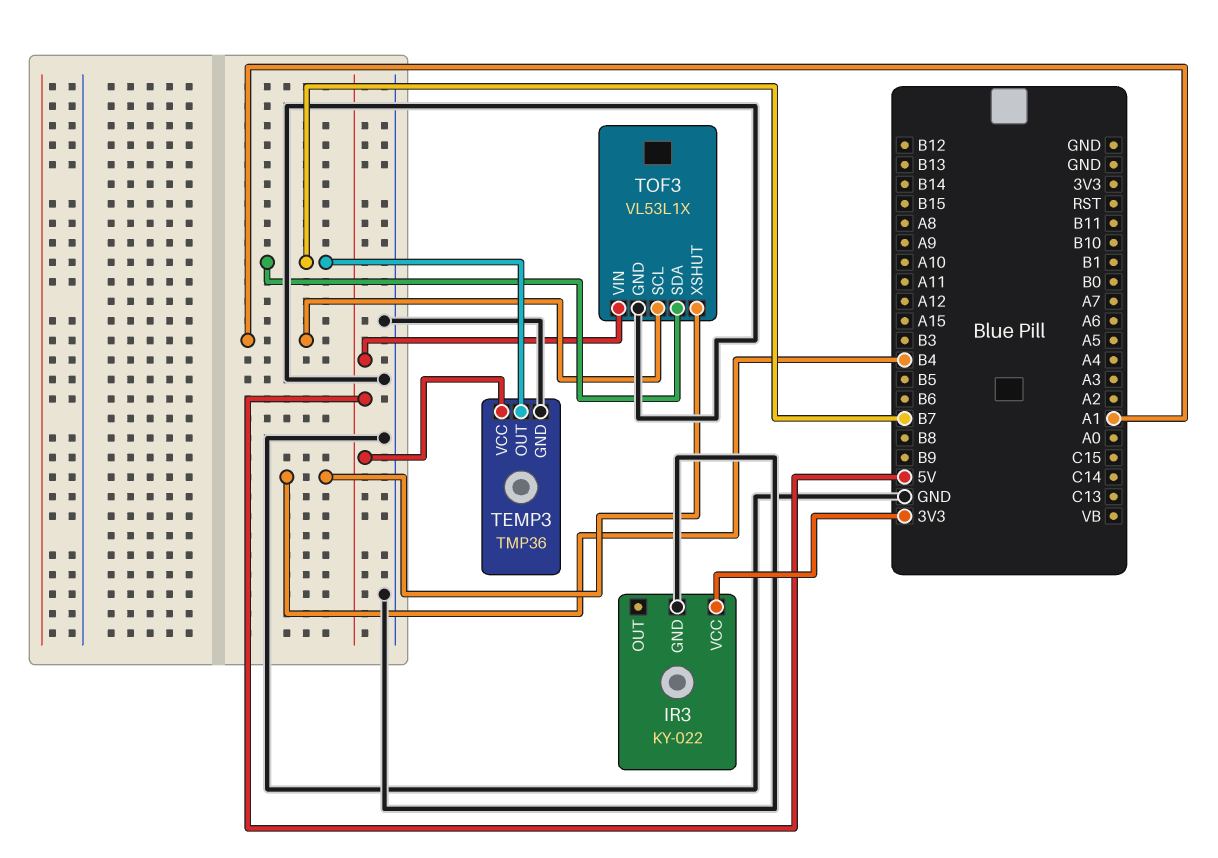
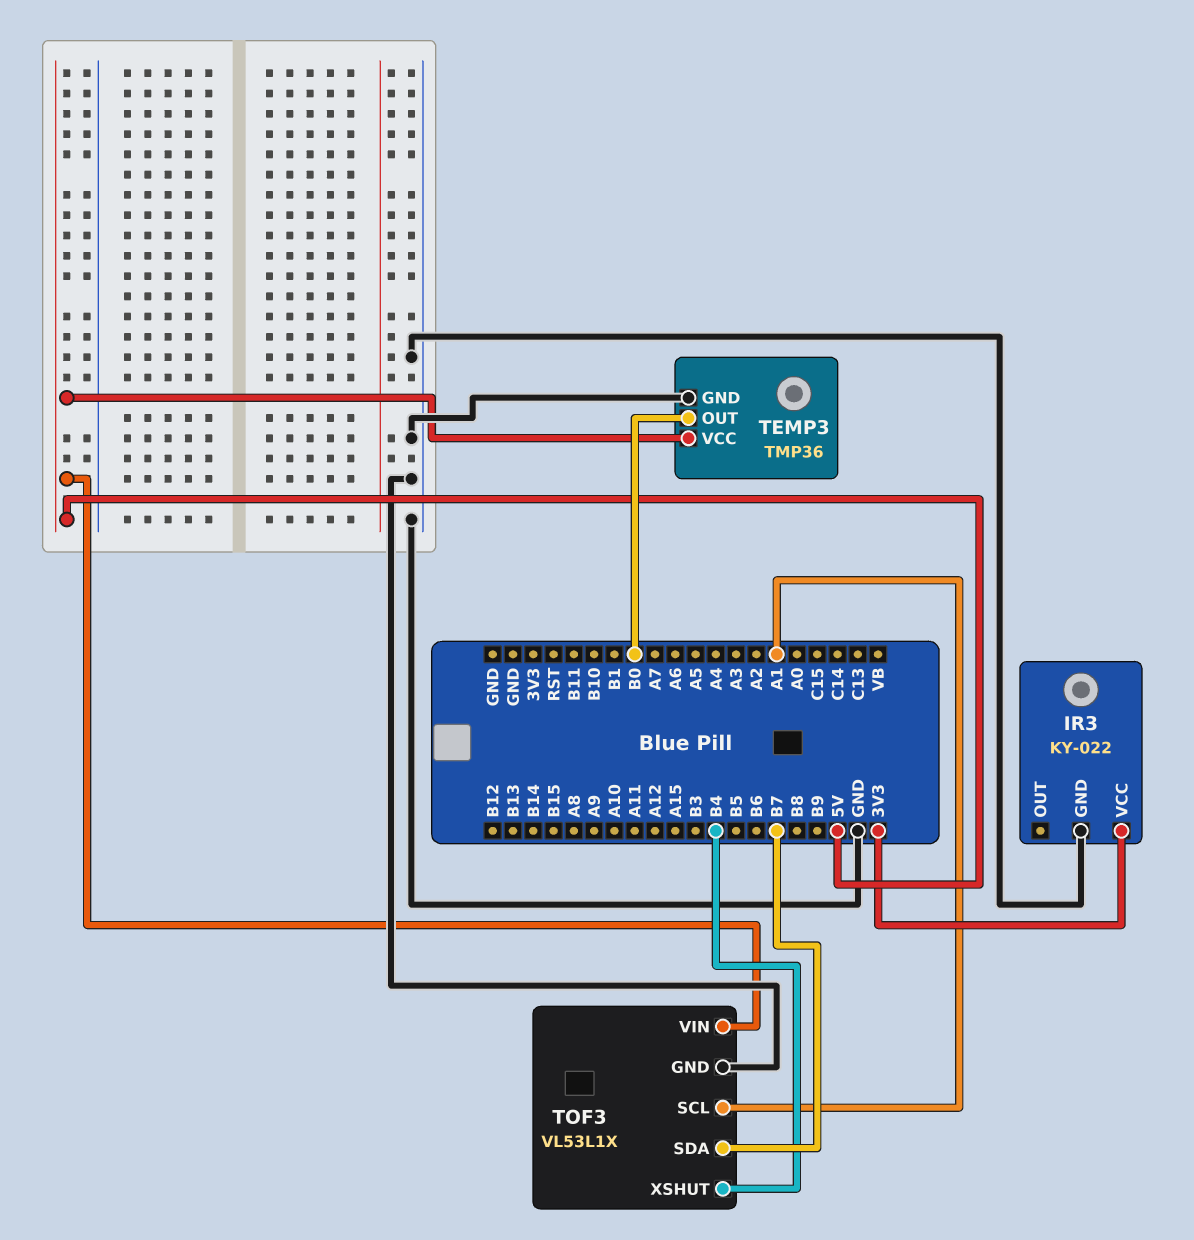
TEMP3 pin OUT: B7 -> B0

